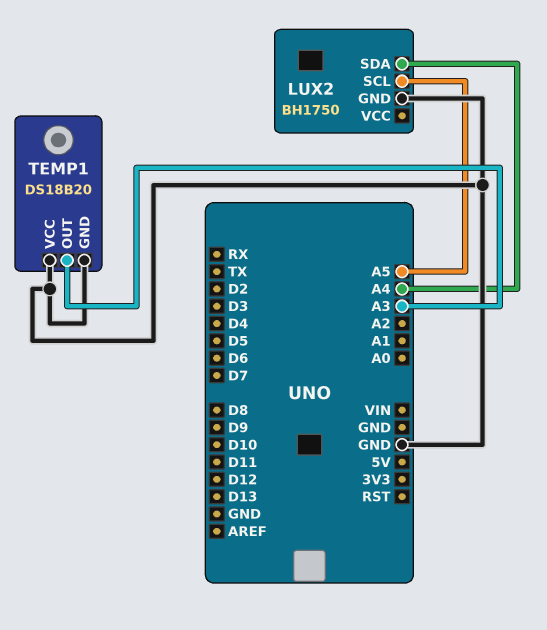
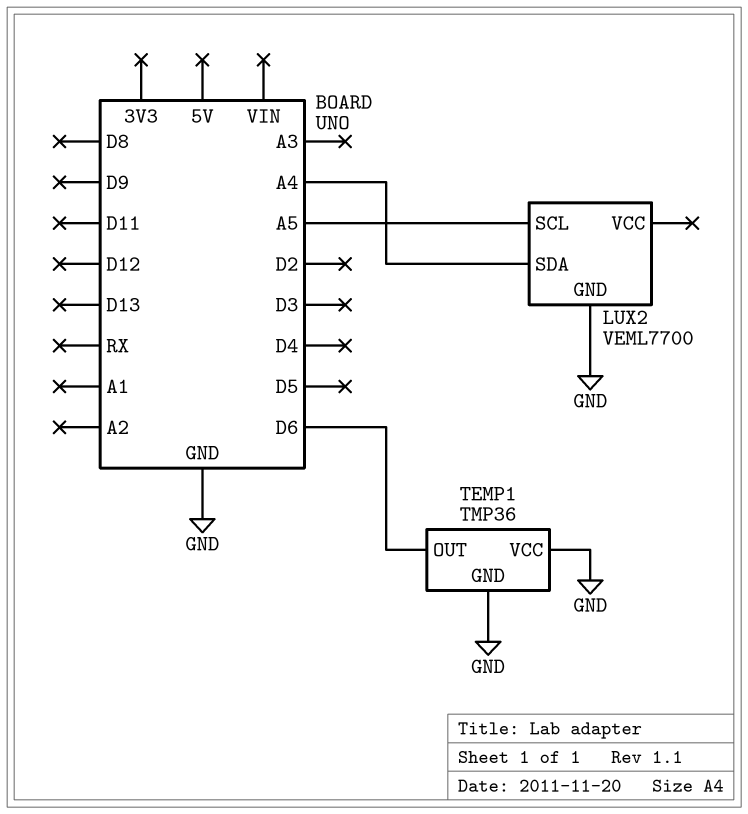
LUX2: BH1750 -> VEML7700
TEMP1: DS18B20 -> TMP36
TEMP1 pin OUT: A3 -> D6

